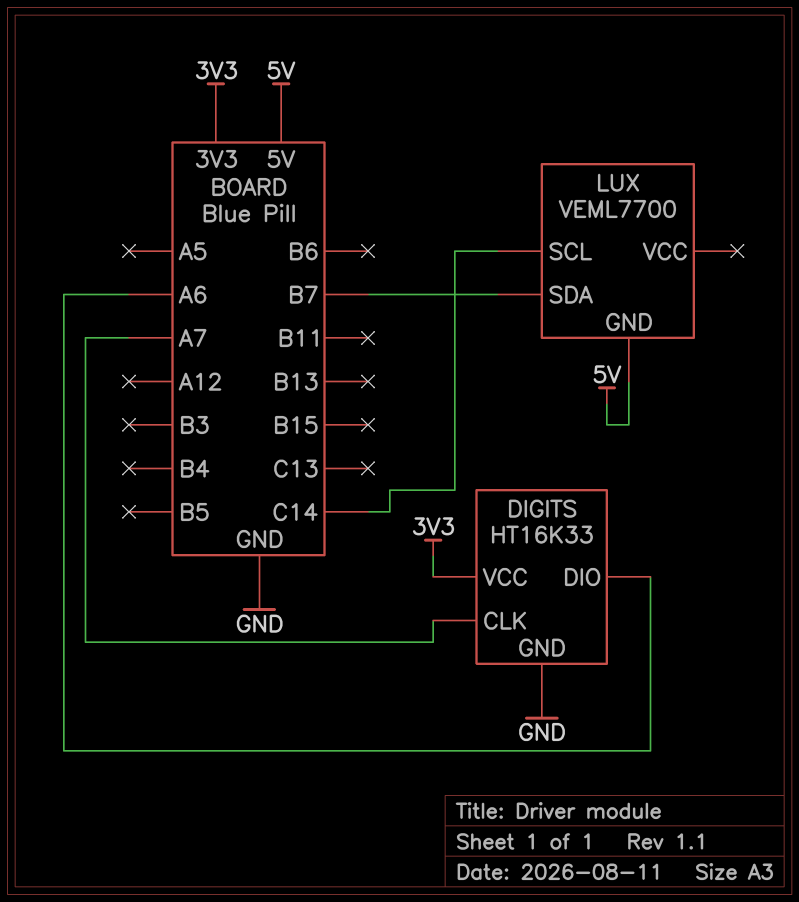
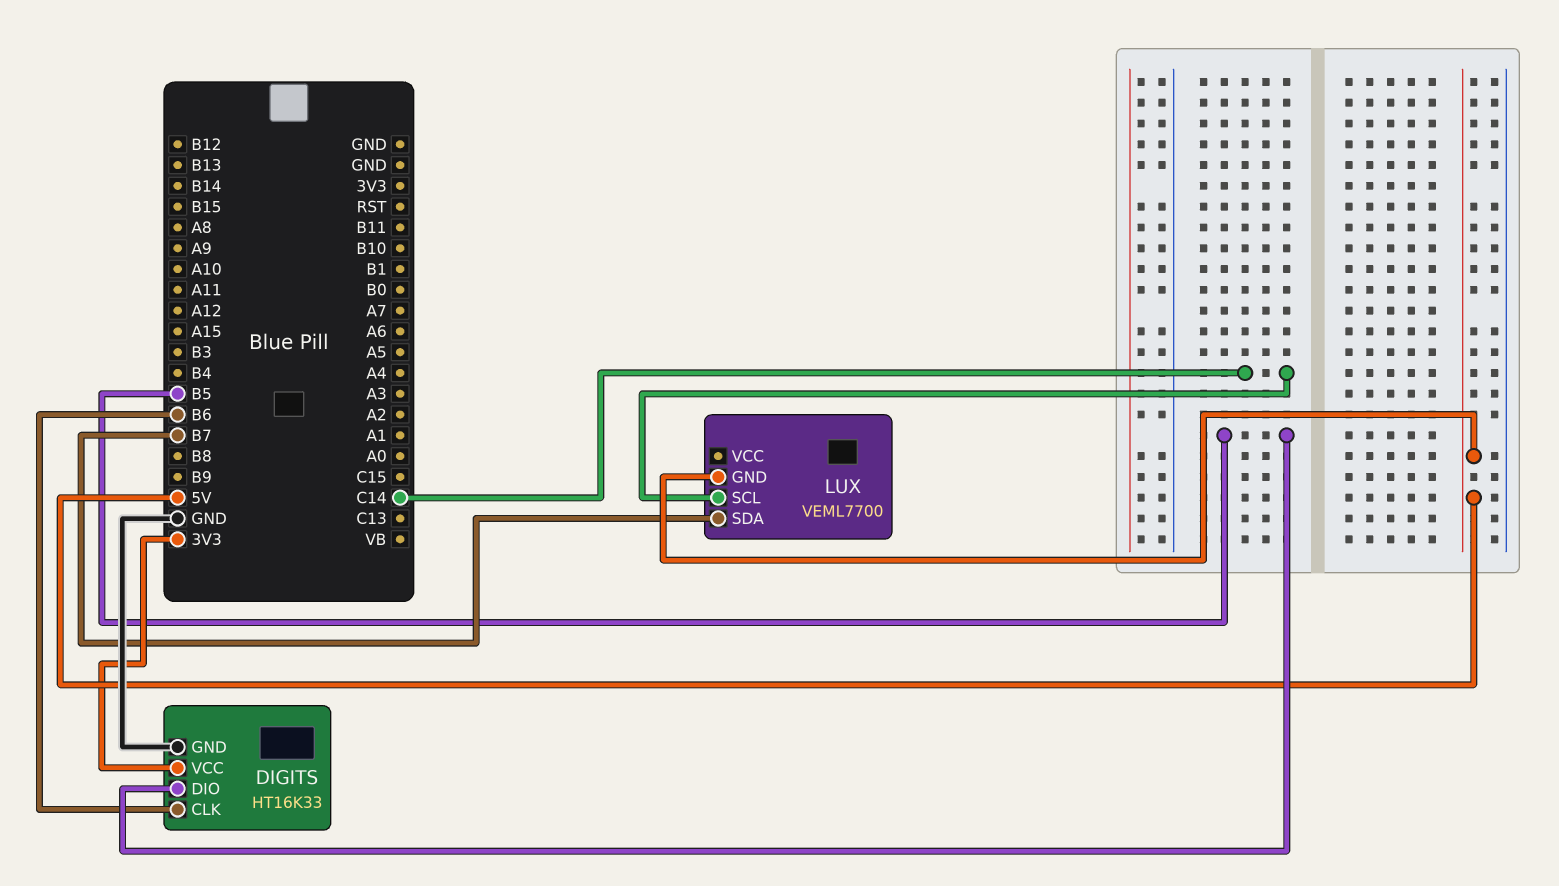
DIGITS pin CLK: A7 -> B6
DIGITS pin DIO: A6 -> B5

